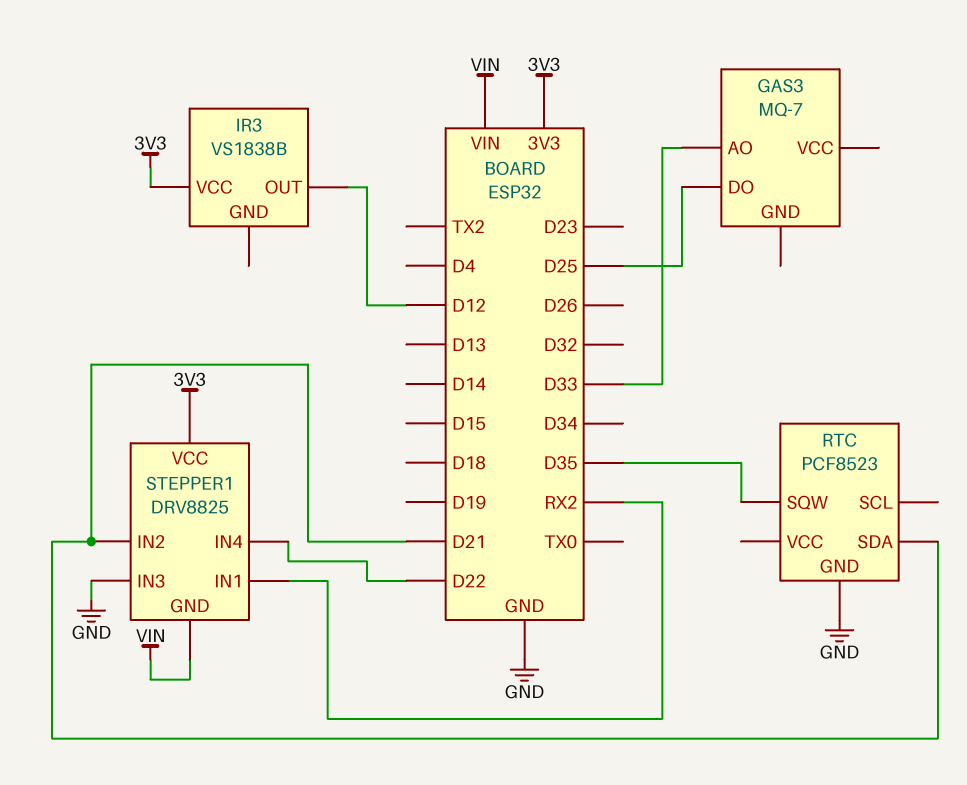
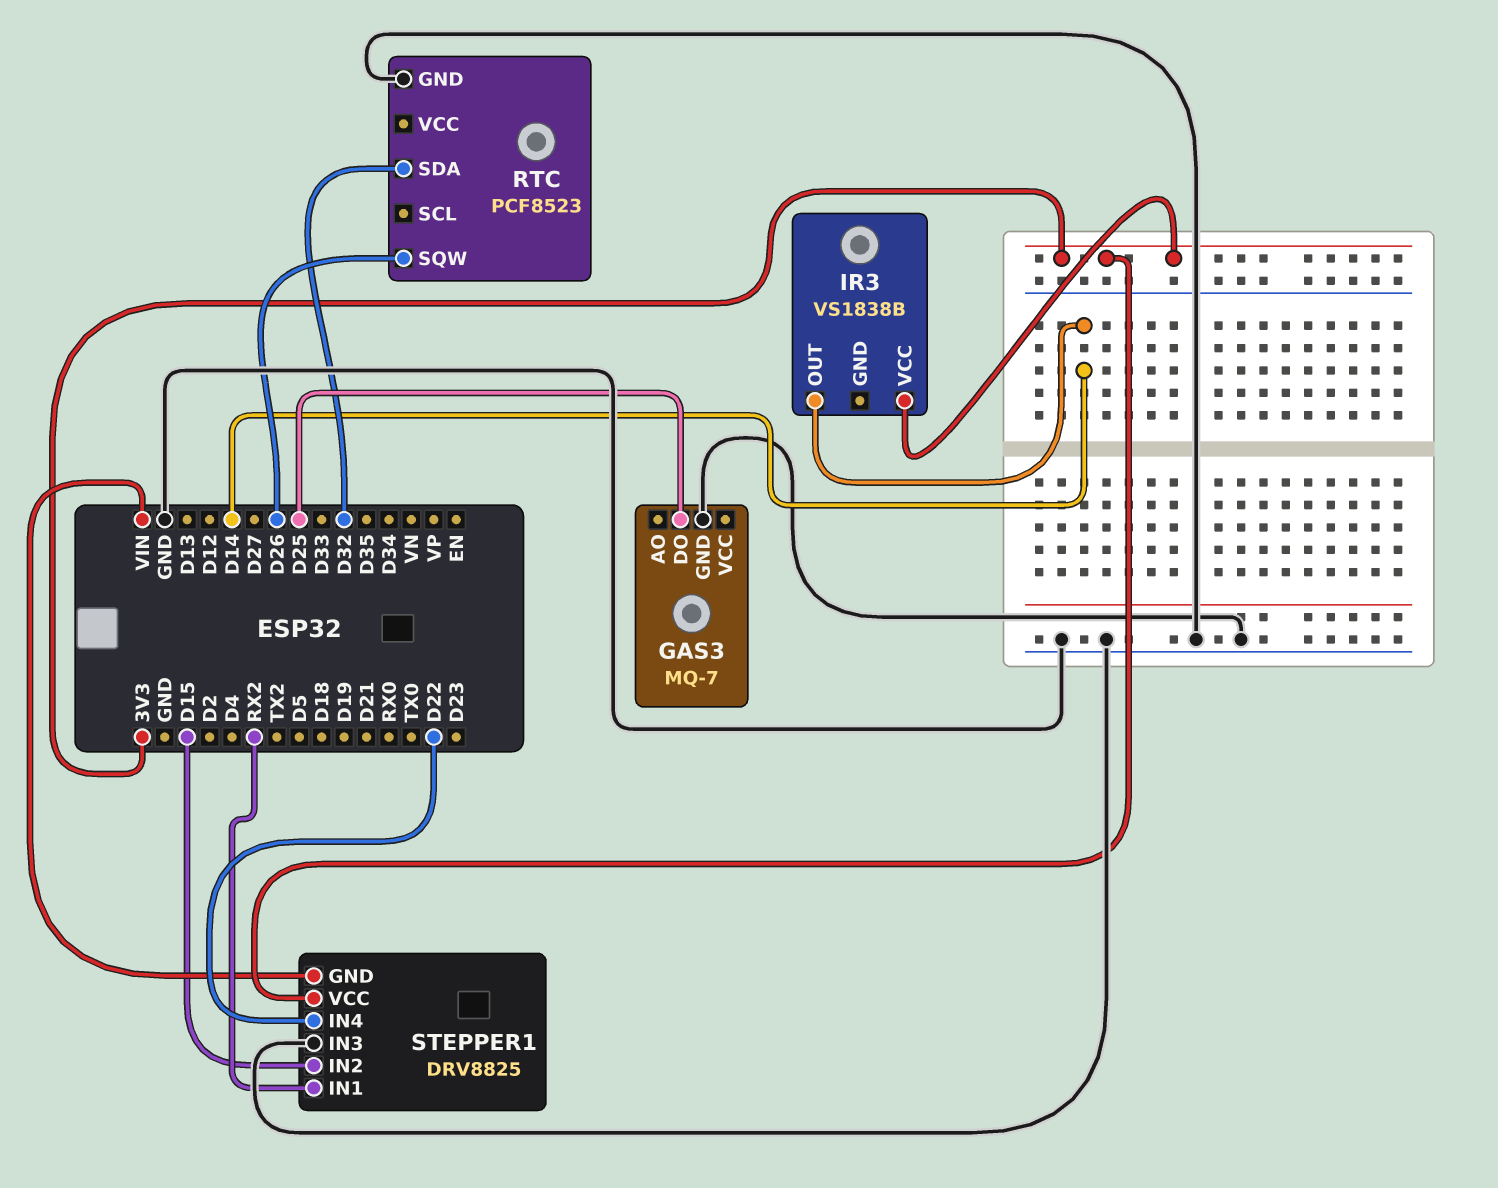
GAS3 pin AO: D33 -> none
GAS3 pin GND: none -> GND
IR3 pin OUT: D12 -> D14
RTC pin SDA: D21 -> D32
RTC pin SQW: D35 -> D26
STEPPER1 pin IN2: D21 -> D15

